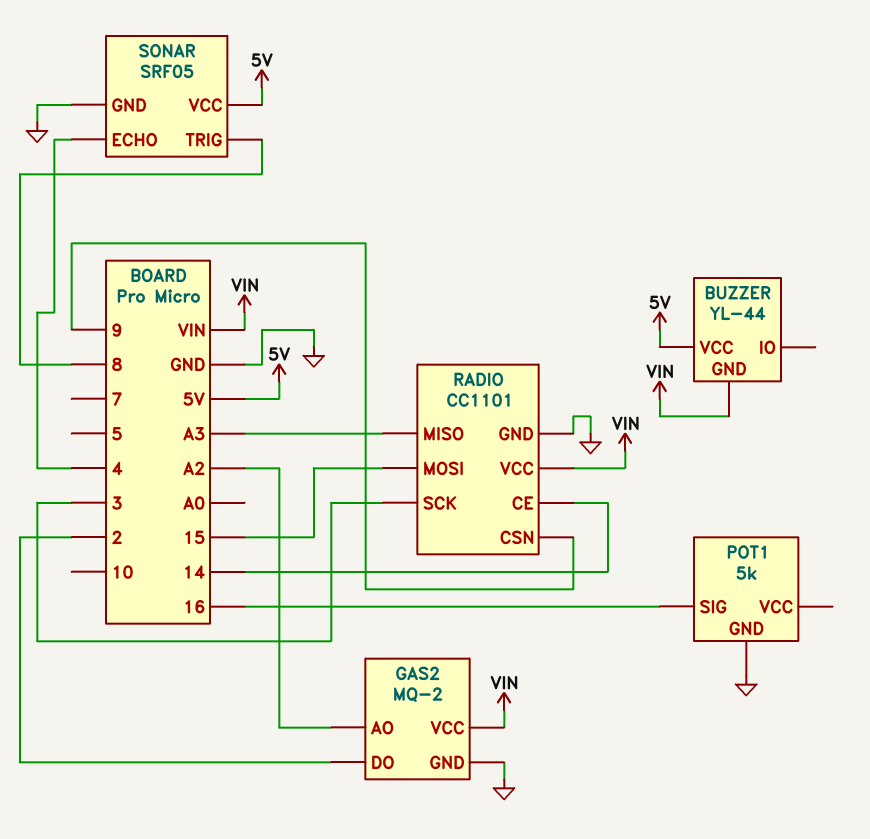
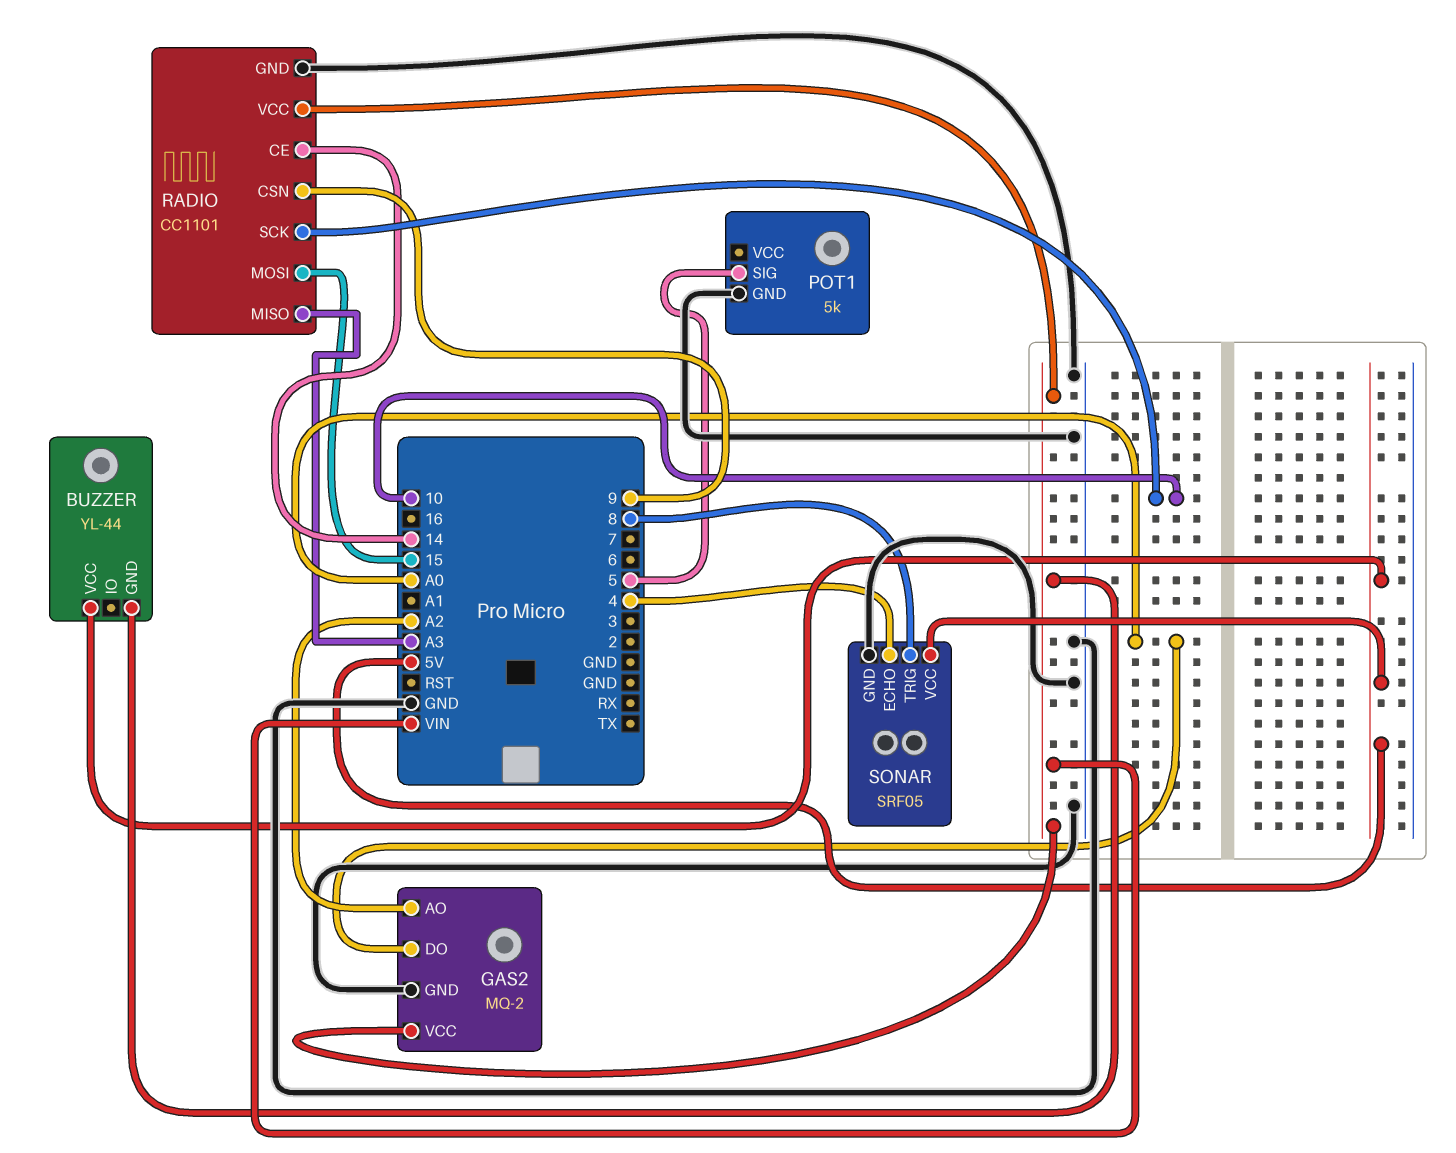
GAS2 pin DO: 2 -> A0
POT1 pin SIG: 16 -> 5
RADIO pin SCK: 3 -> 10

